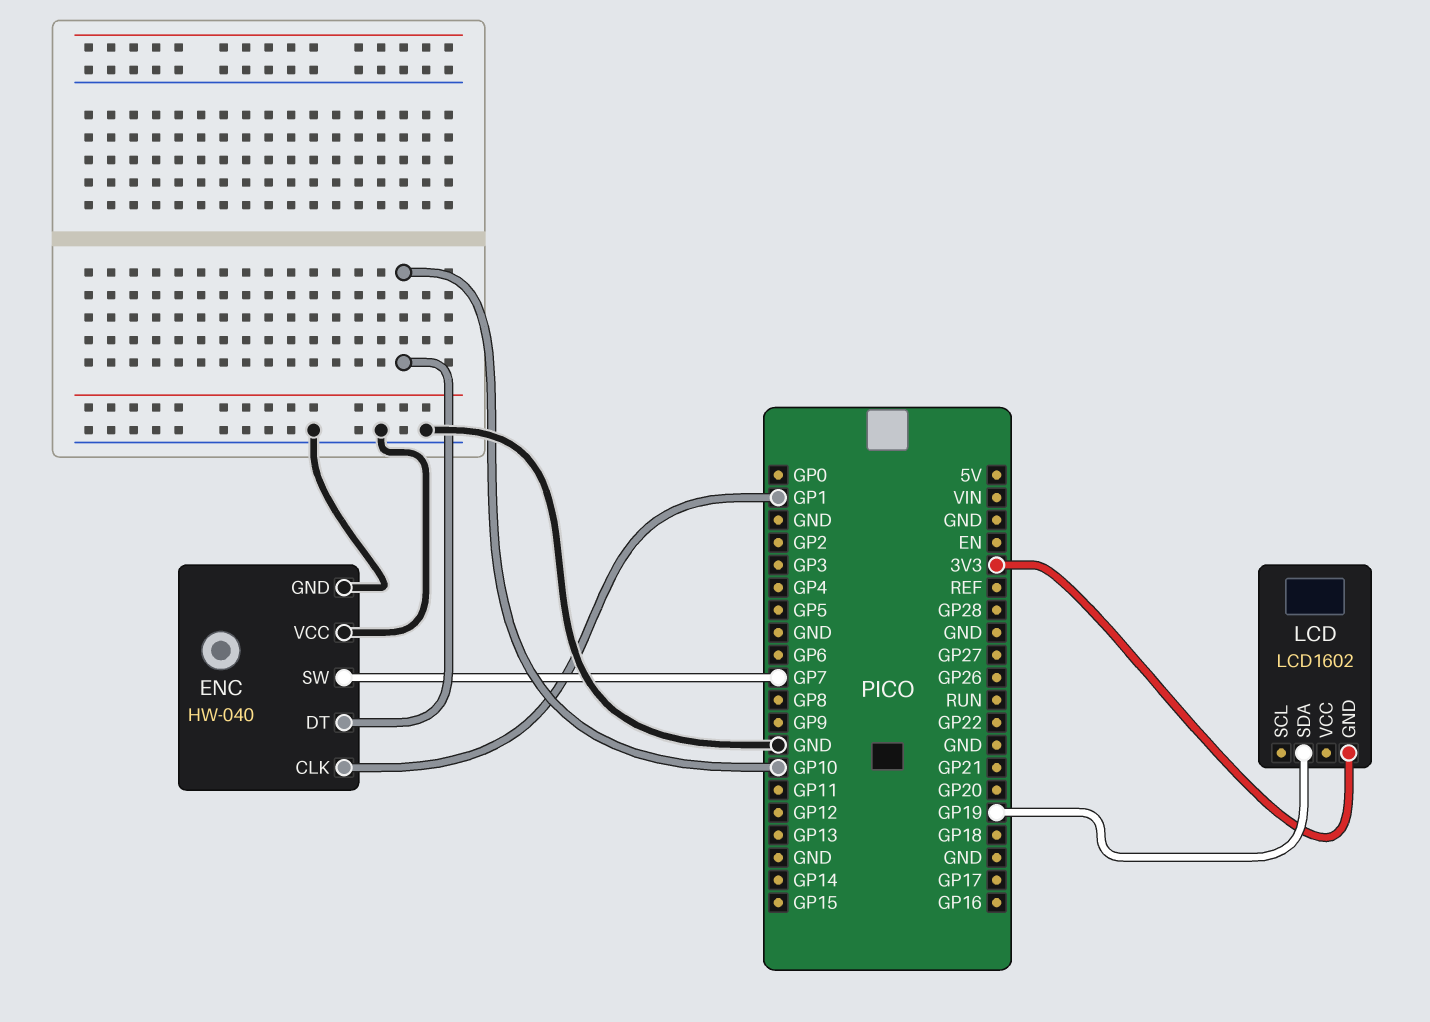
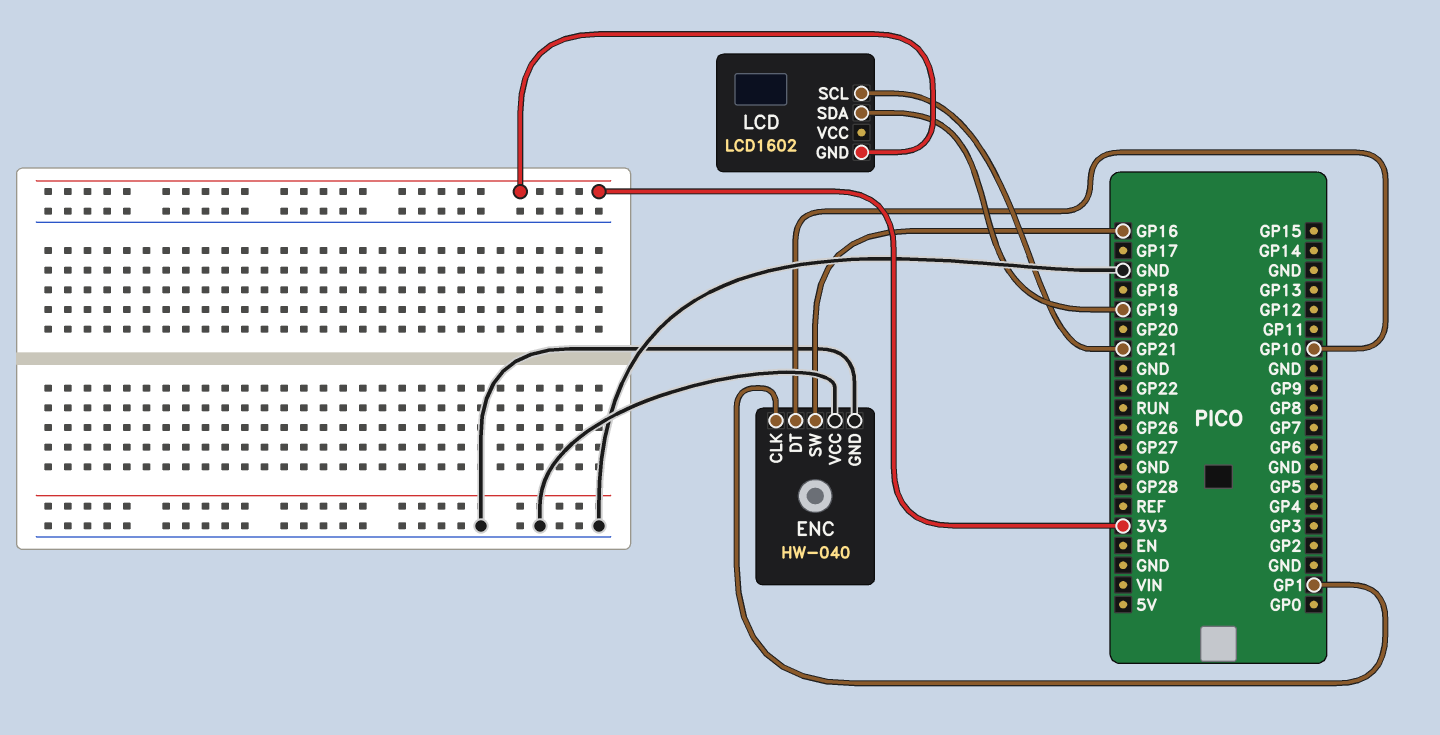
ENC pin SW: GP7 -> GP16
LCD pin SCL: none -> GP21

